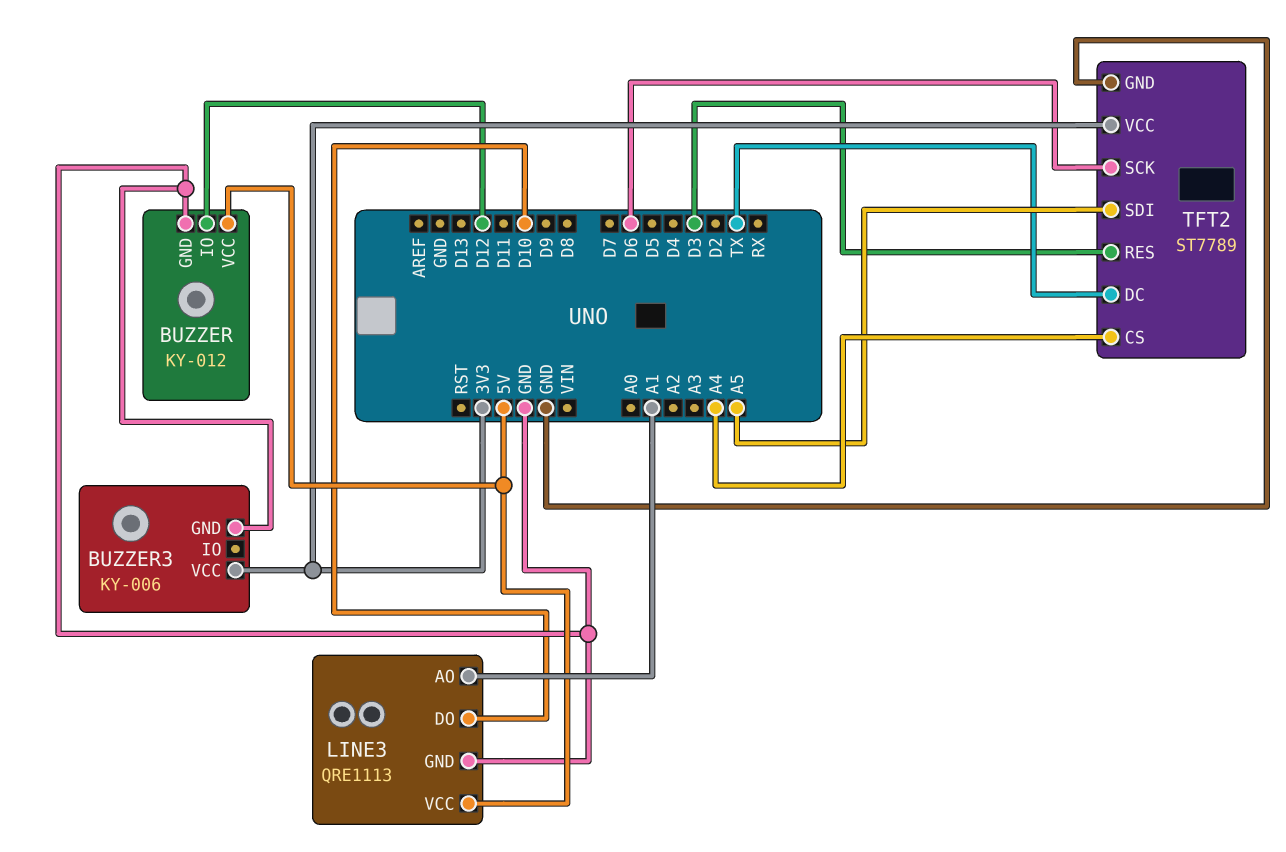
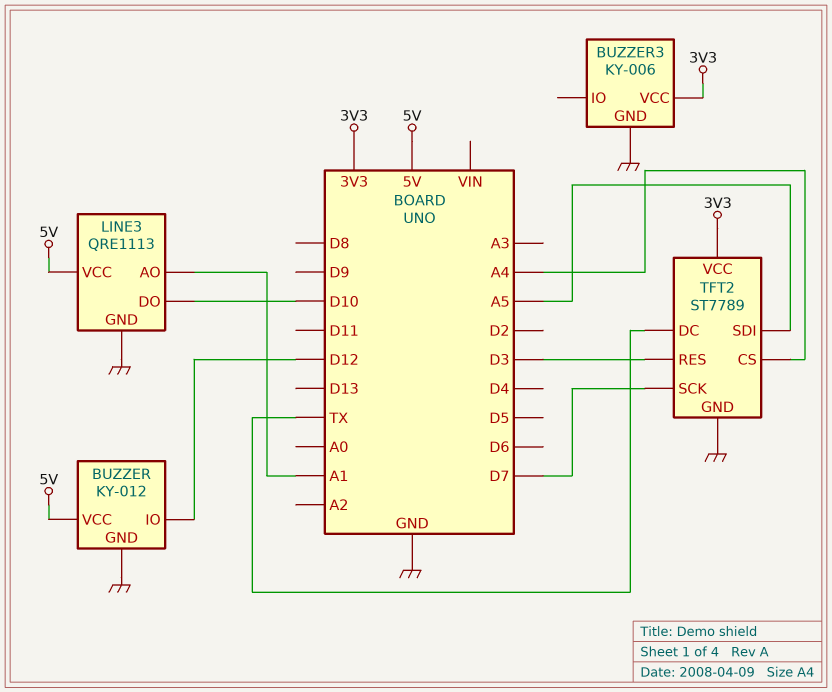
TFT2 pin SCK: D6 -> D7

